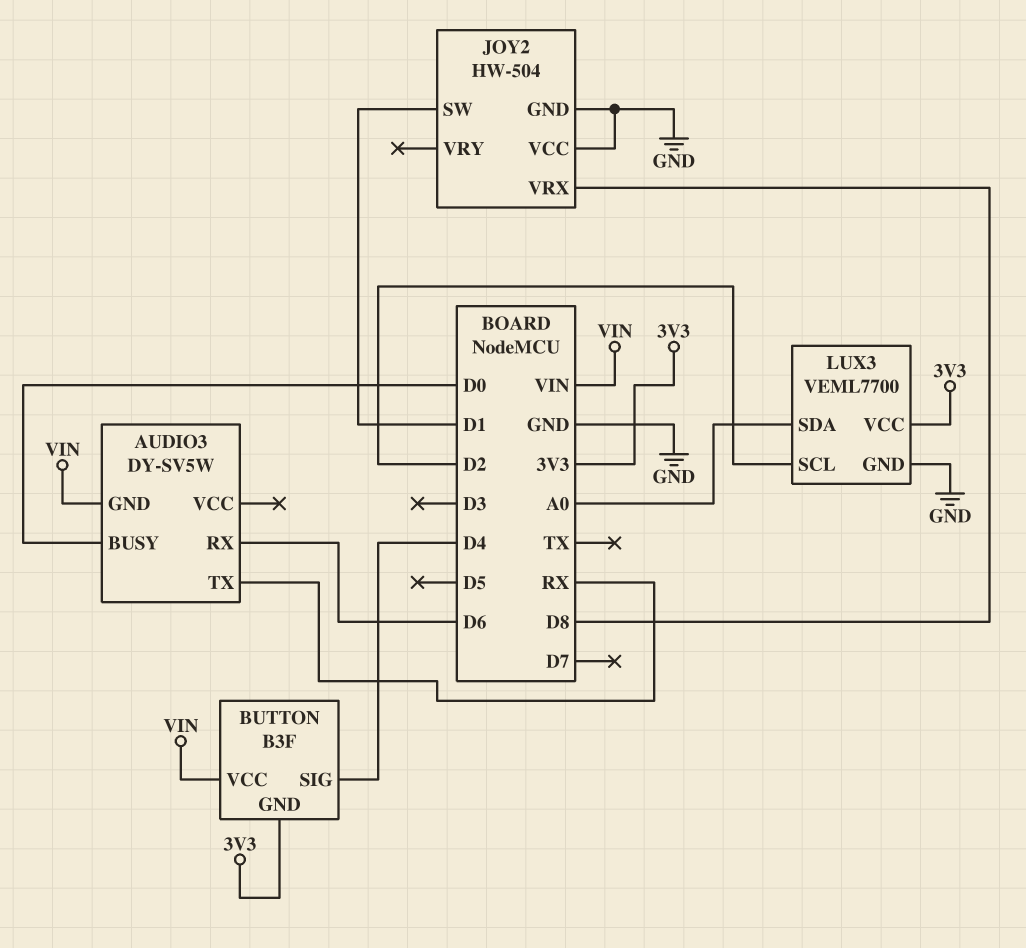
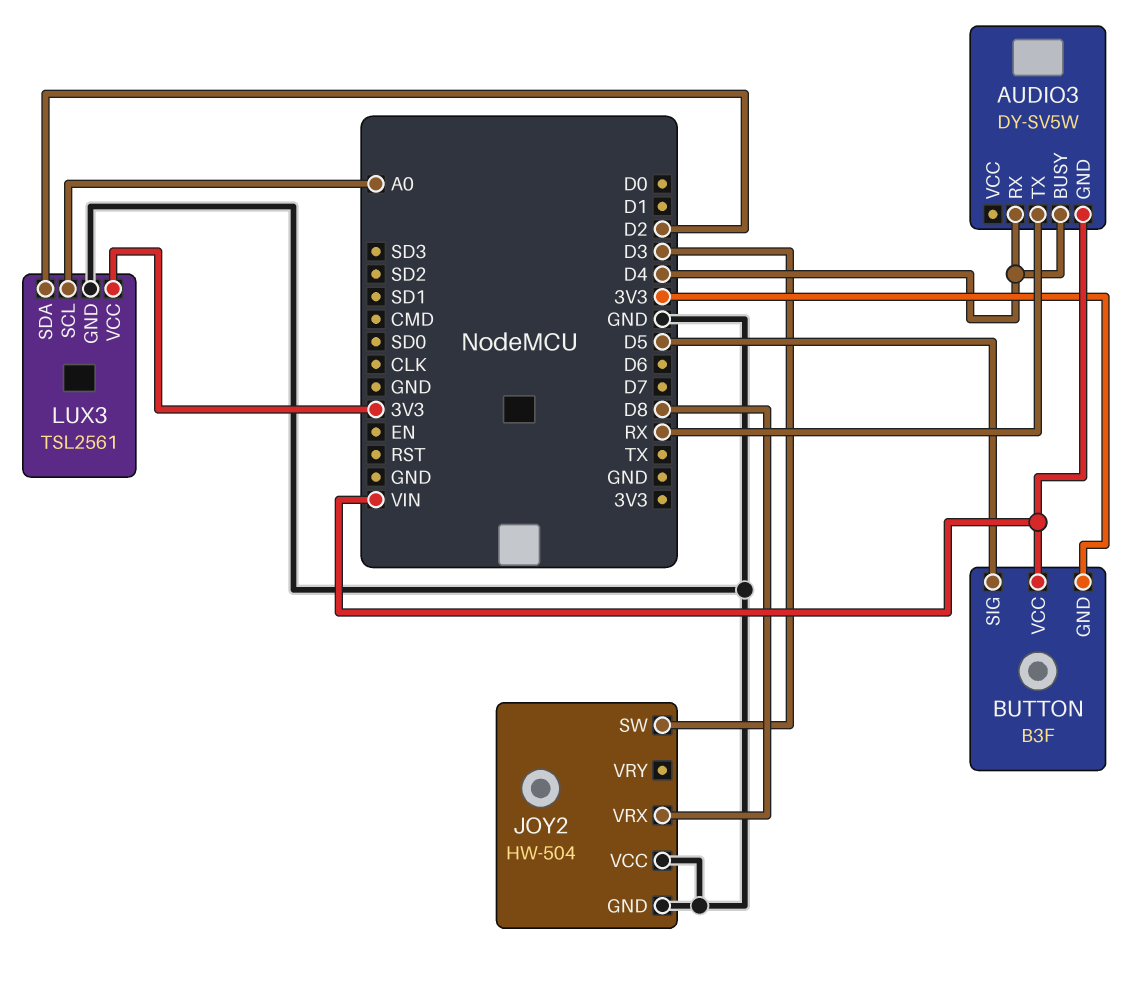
AUDIO3 pin BUSY: D0 -> D4
AUDIO3 pin RX: D6 -> D4
BUTTON pin SIG: D4 -> D5
JOY2 pin SW: D1 -> D3
LUX3: VEML7700 -> TSL2561
LUX3 pin SCL: D2 -> A0
LUX3 pin SDA: A0 -> D2

